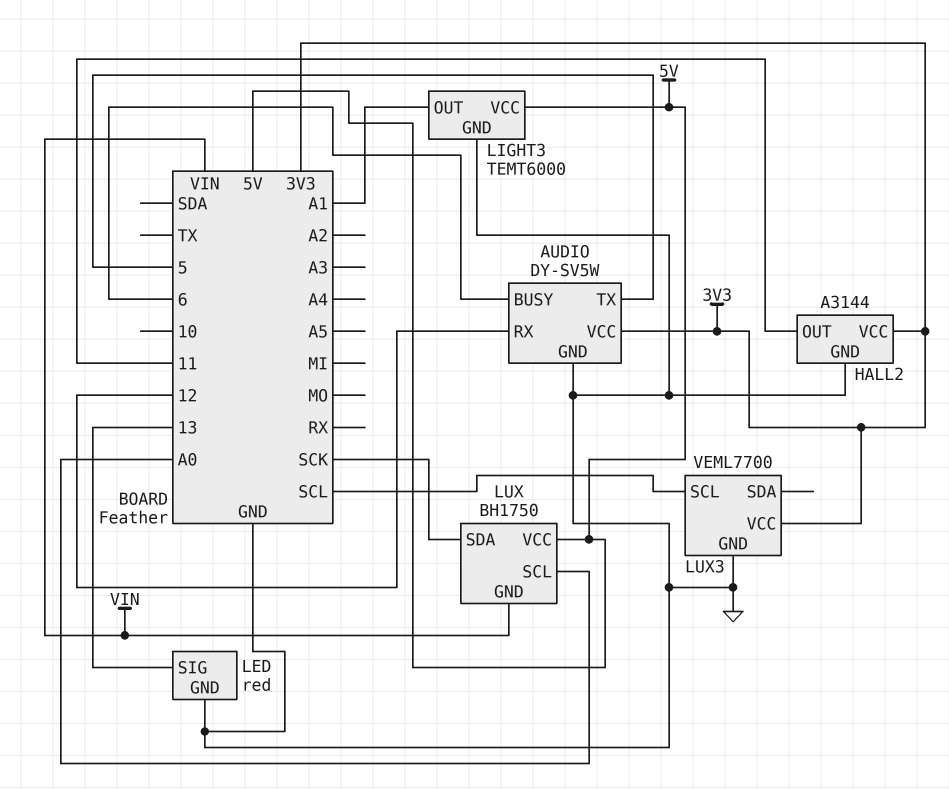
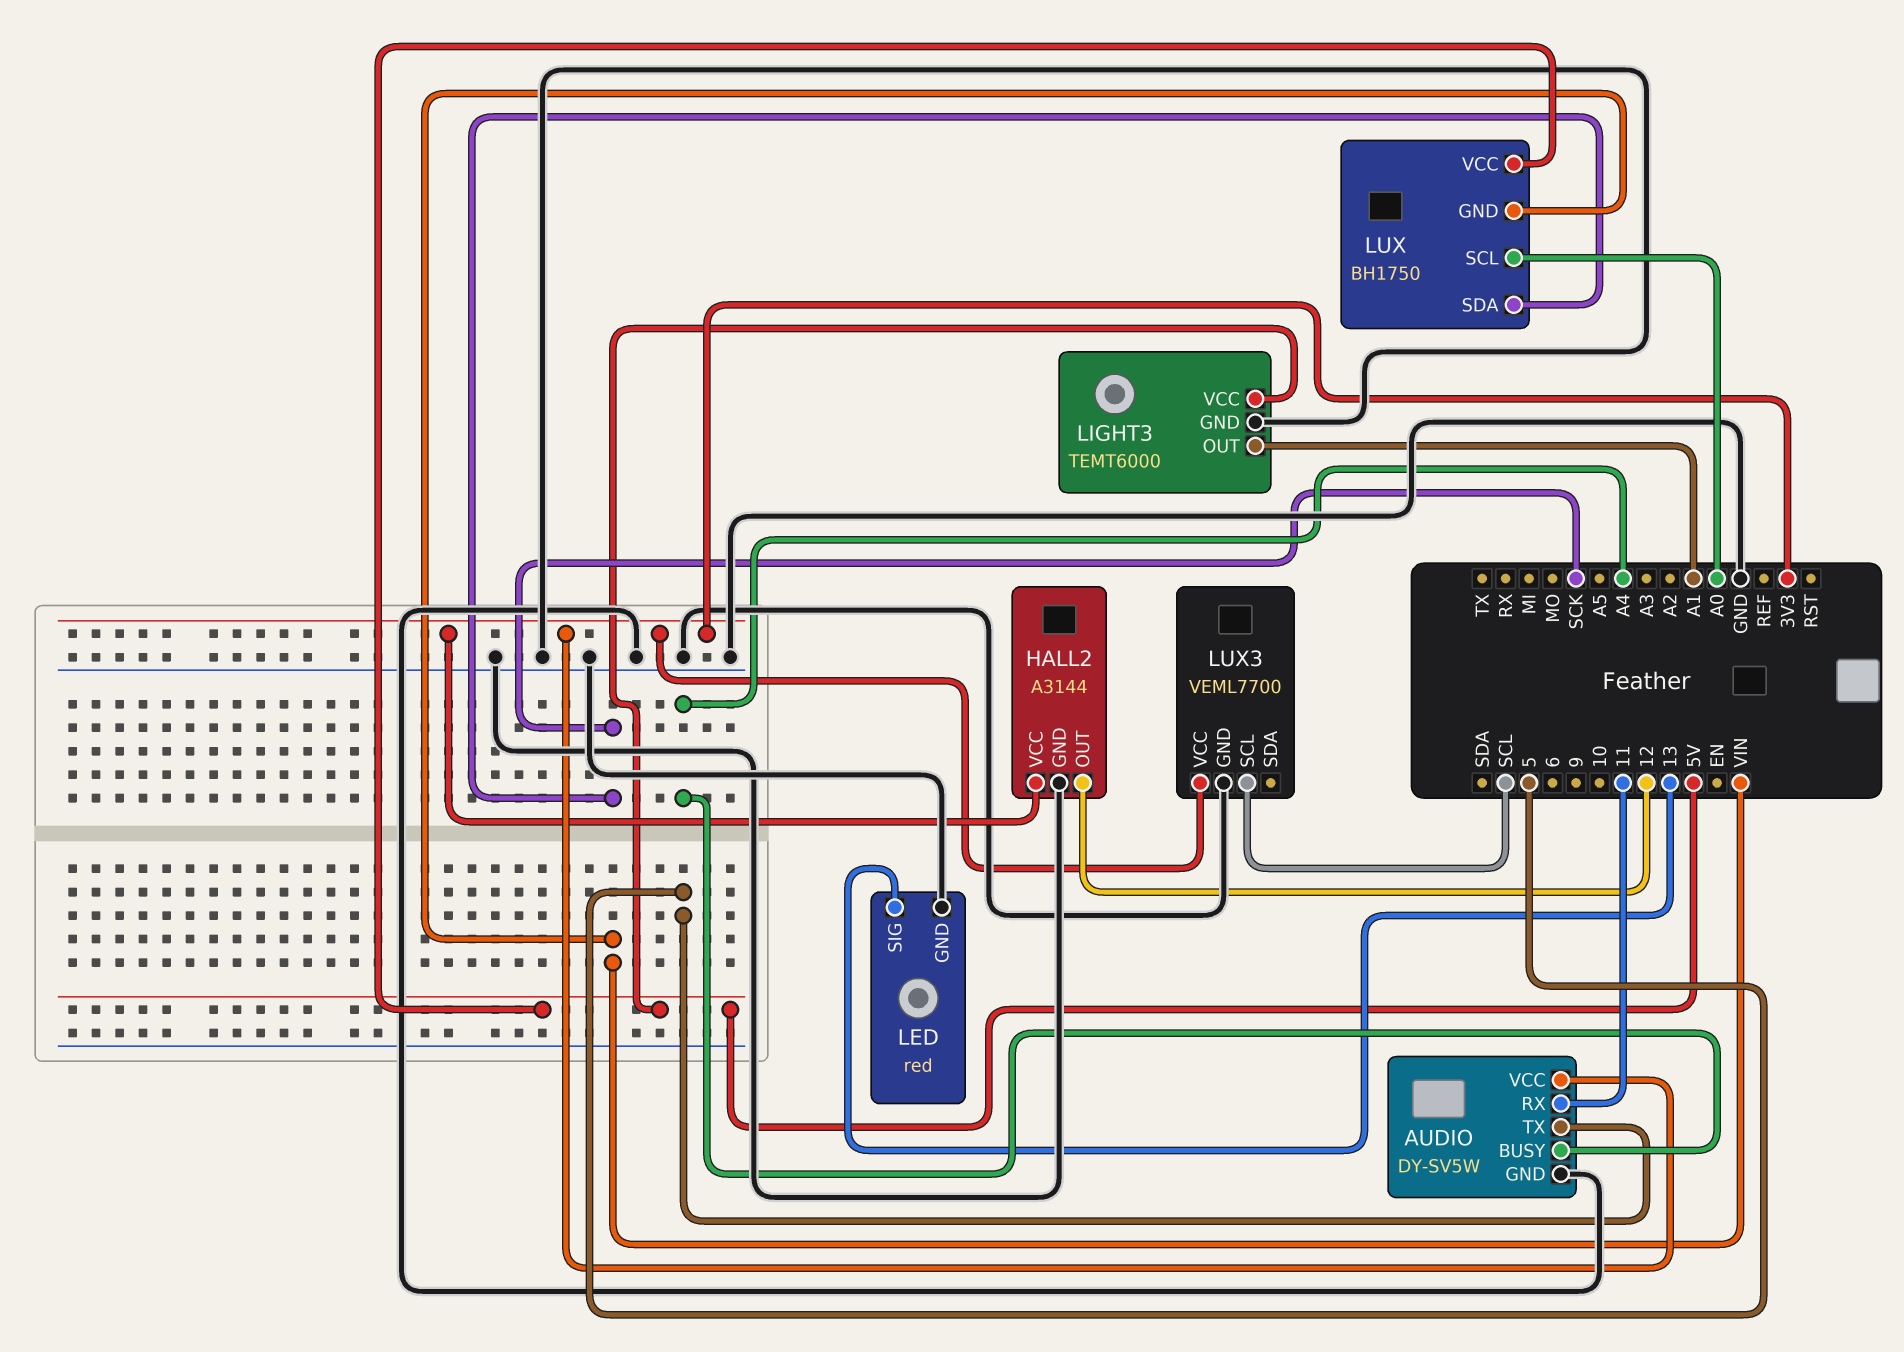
AUDIO pin BUSY: 6 -> A4
AUDIO pin RX: 12 -> 11
HALL2 pin OUT: 11 -> 12

